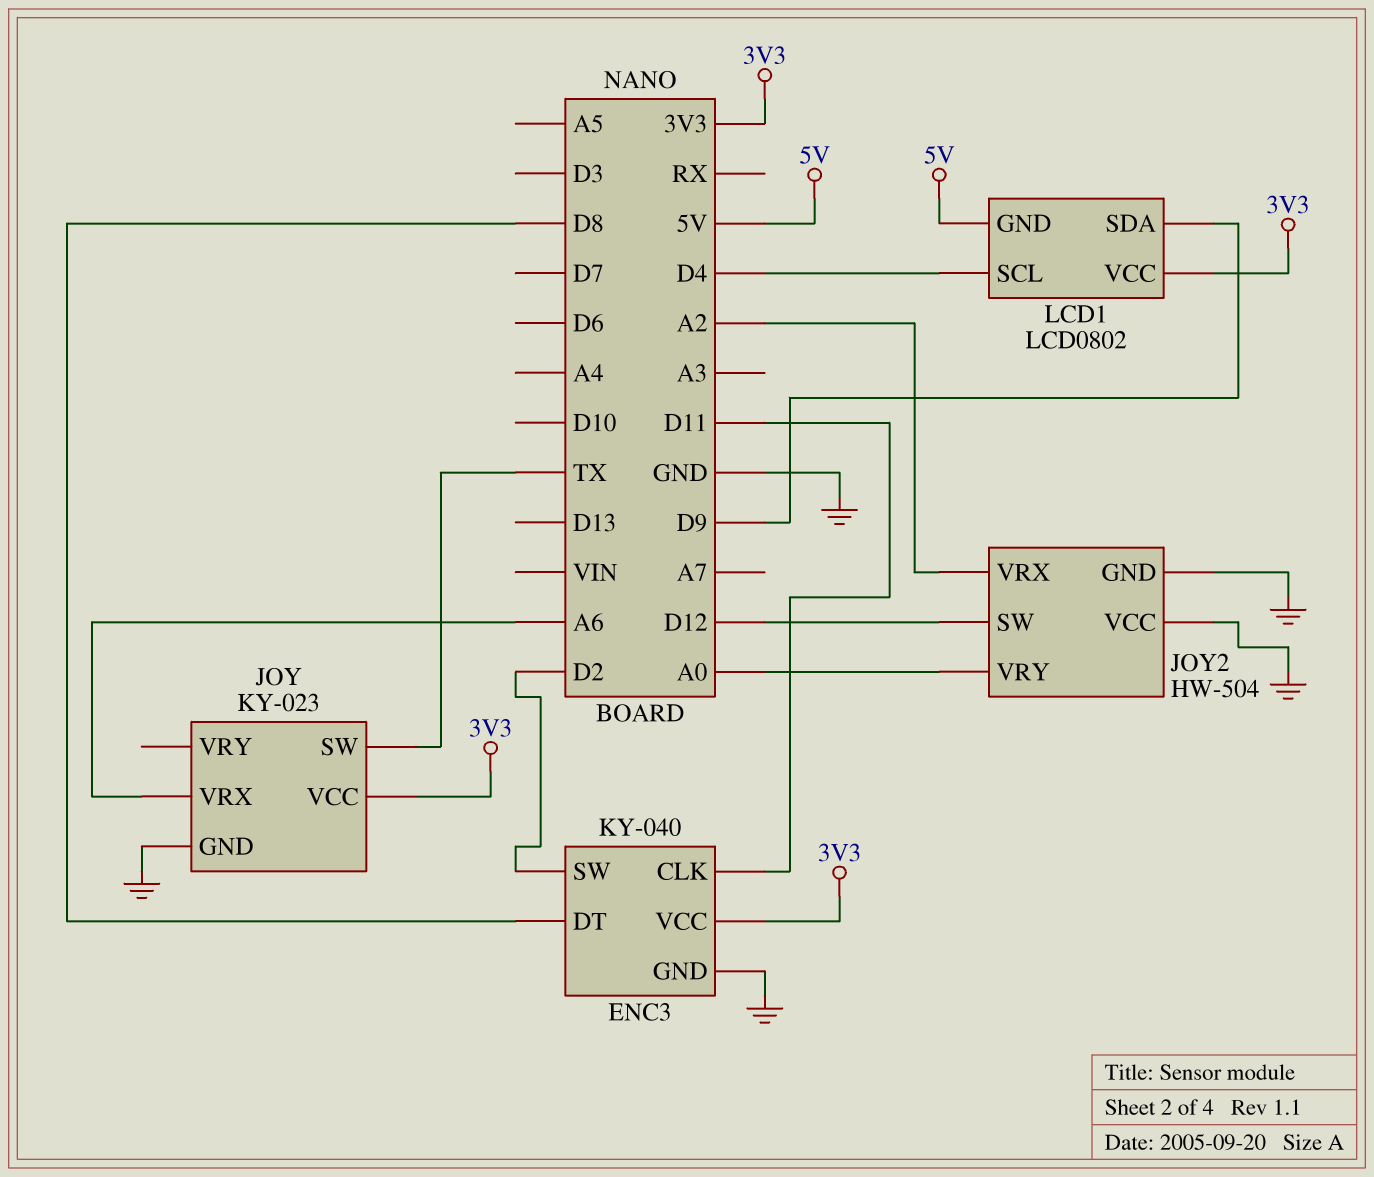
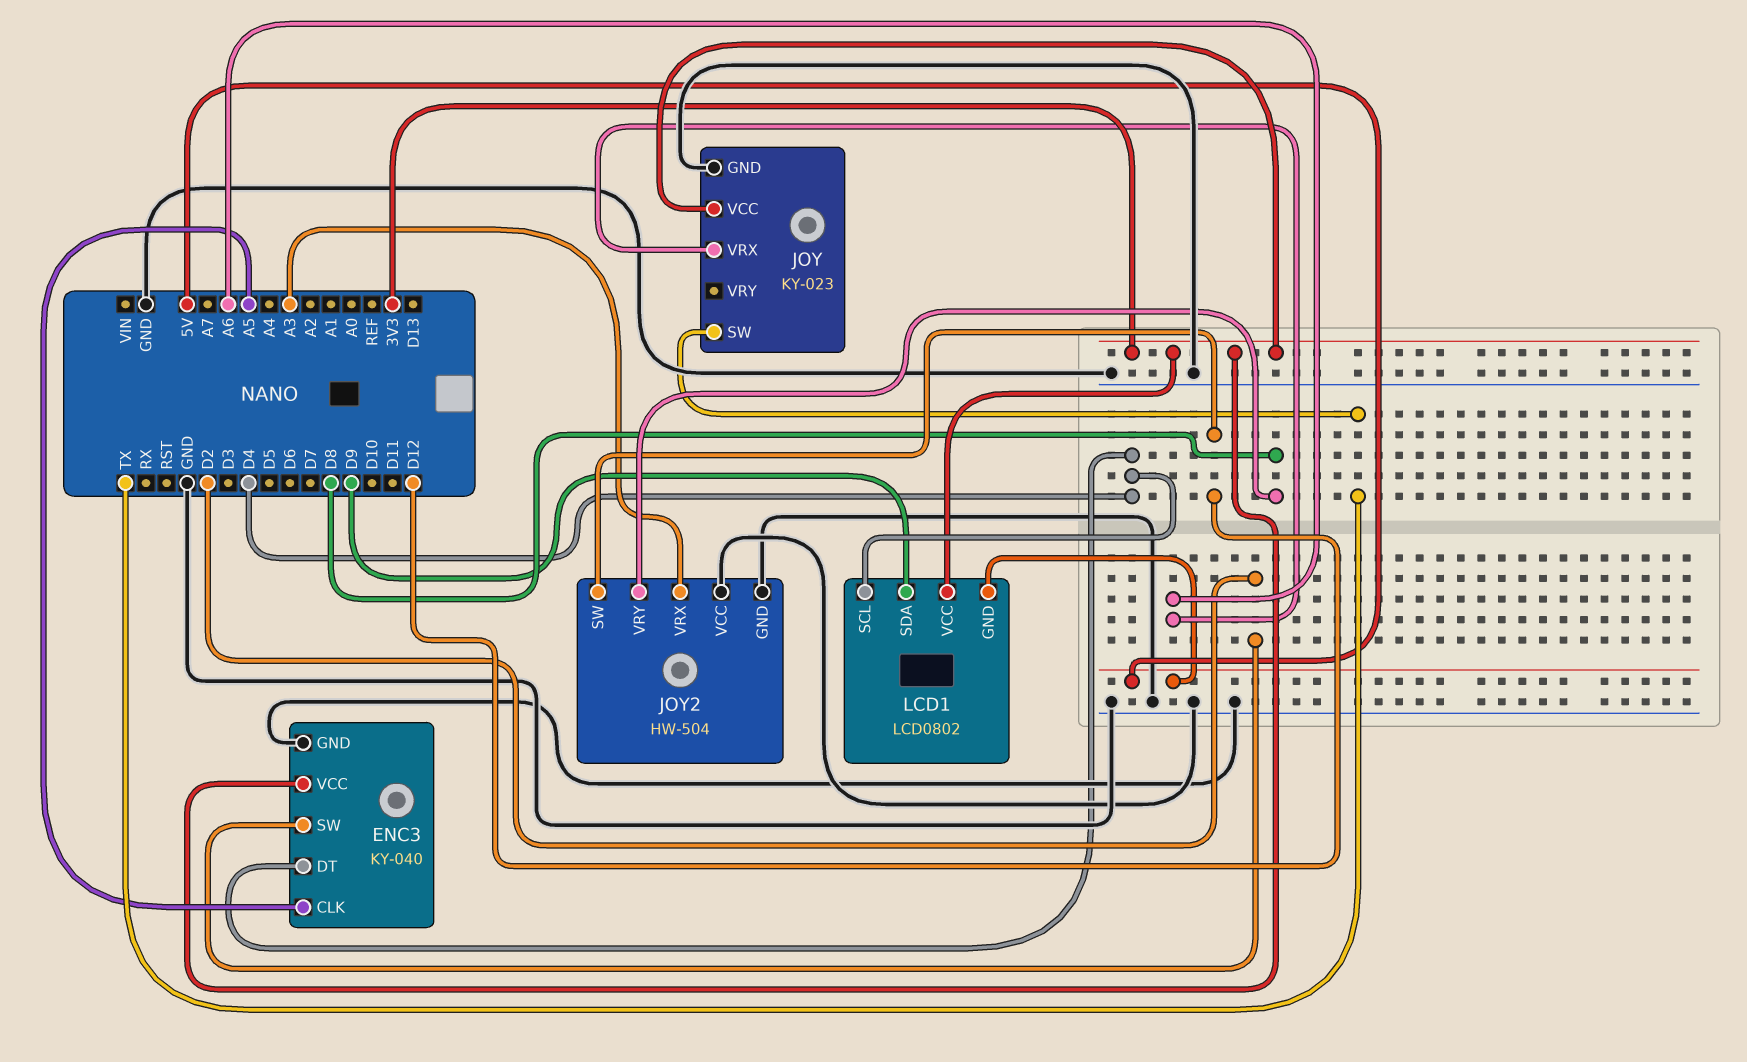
ENC3 pin CLK: D11 -> A5
ENC3 pin DT: D8 -> D4
JOY2 pin VRX: A2 -> A3
JOY2 pin VRY: A0 -> D8

